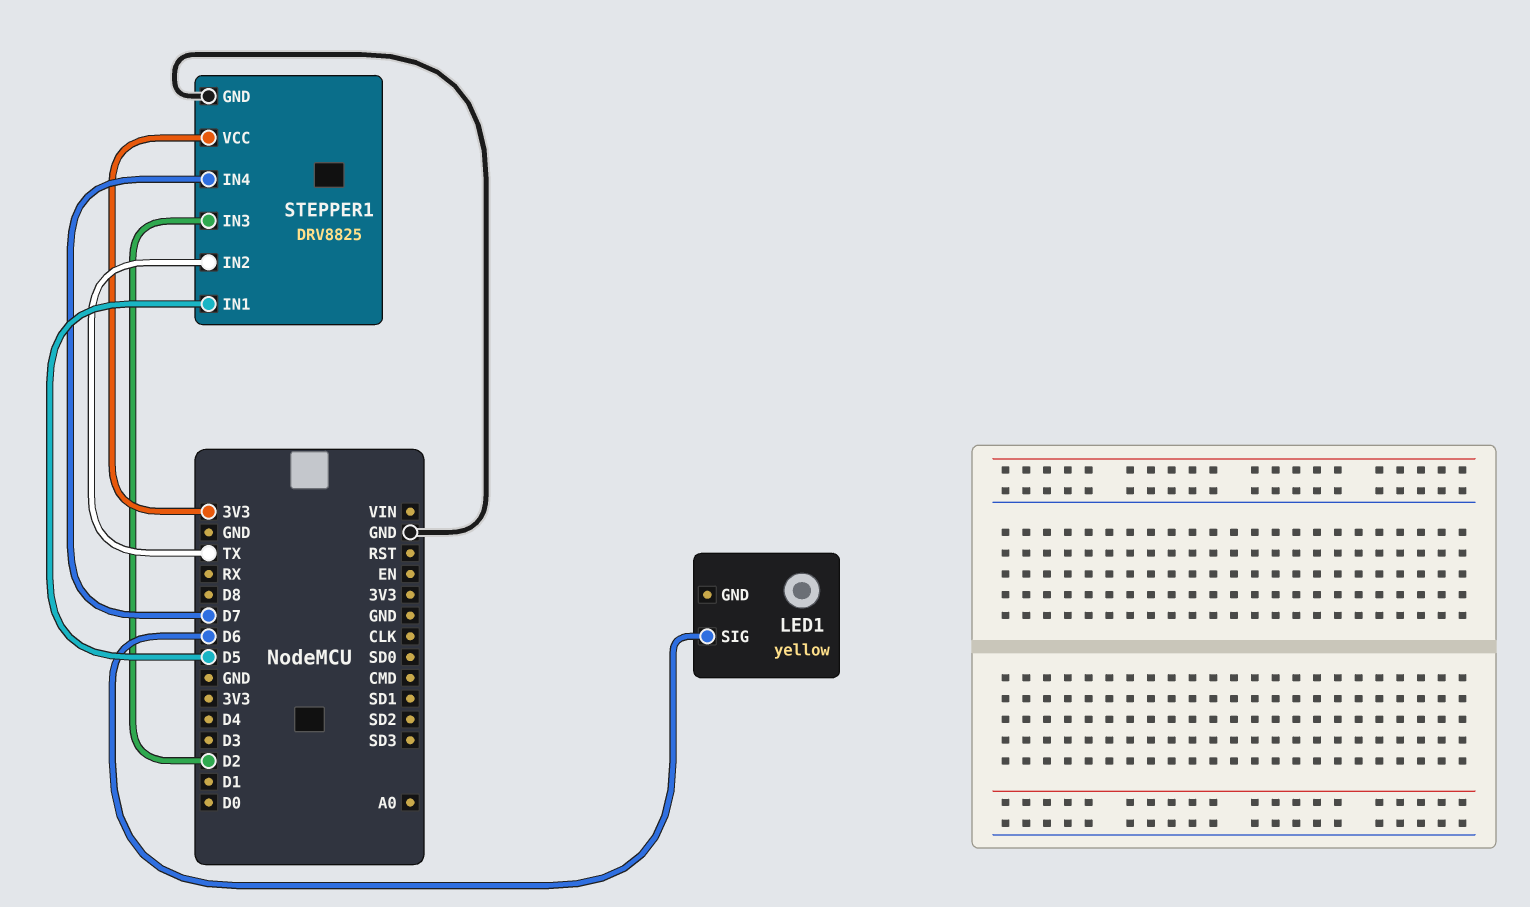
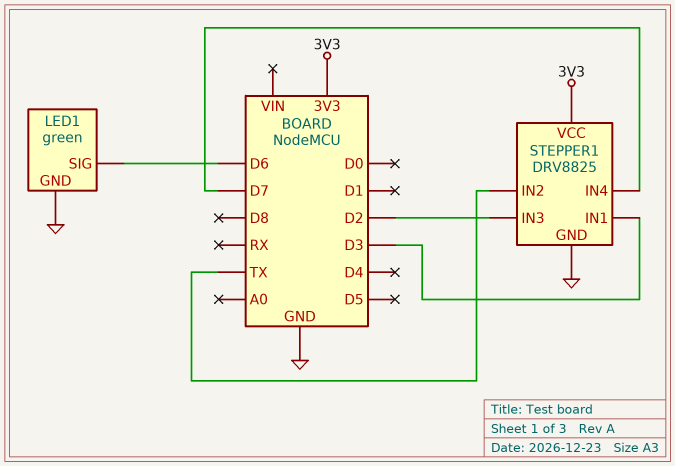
LED1: yellow -> green
LED1 pin GND: none -> GND
STEPPER1 pin IN1: D5 -> D3

